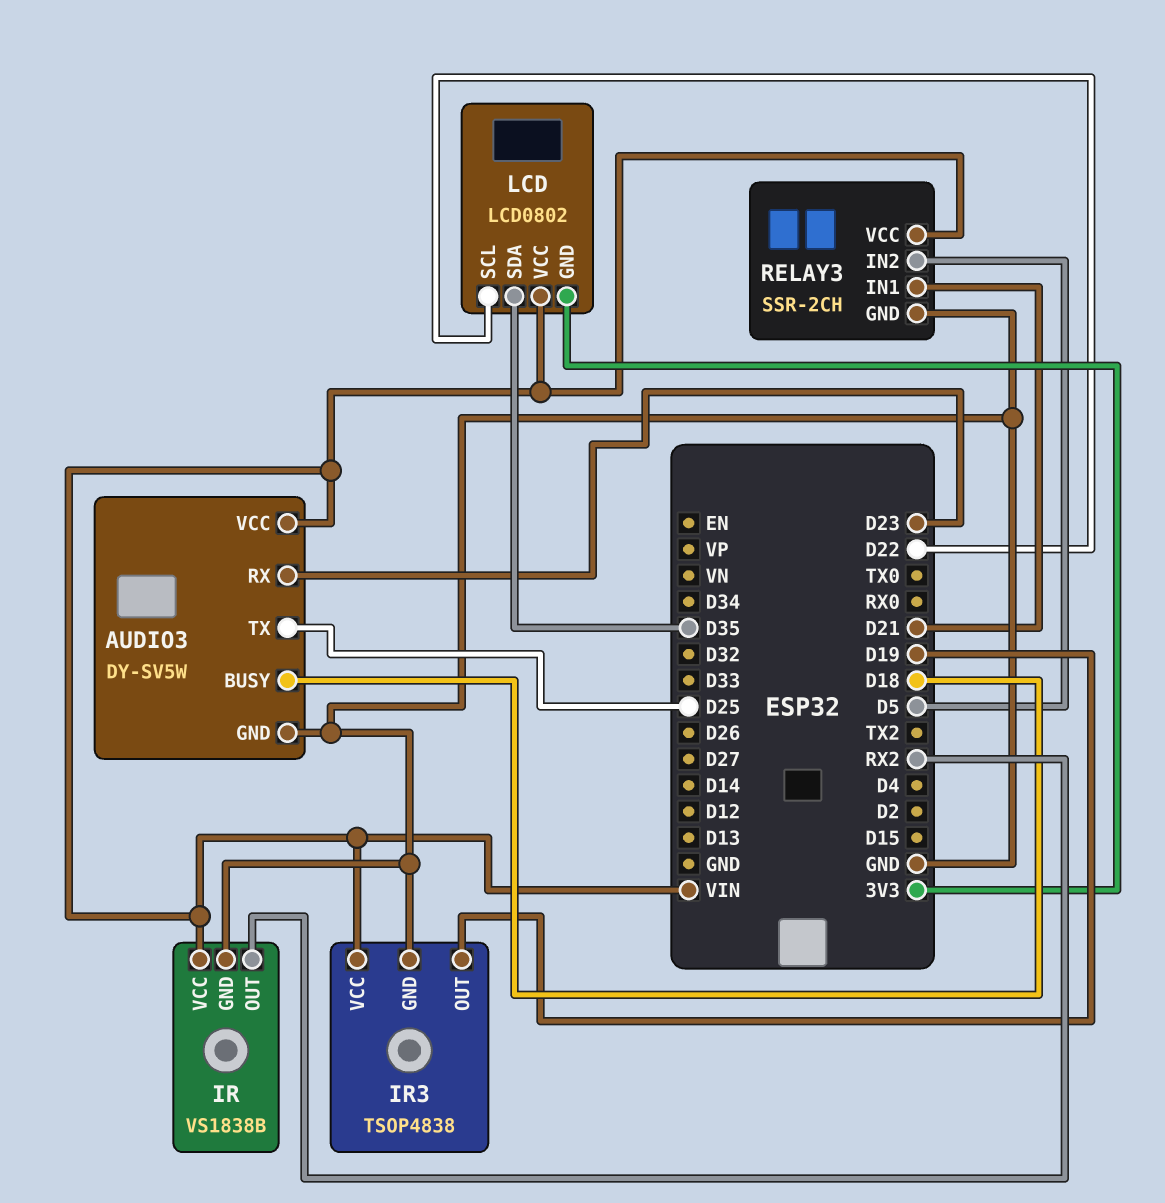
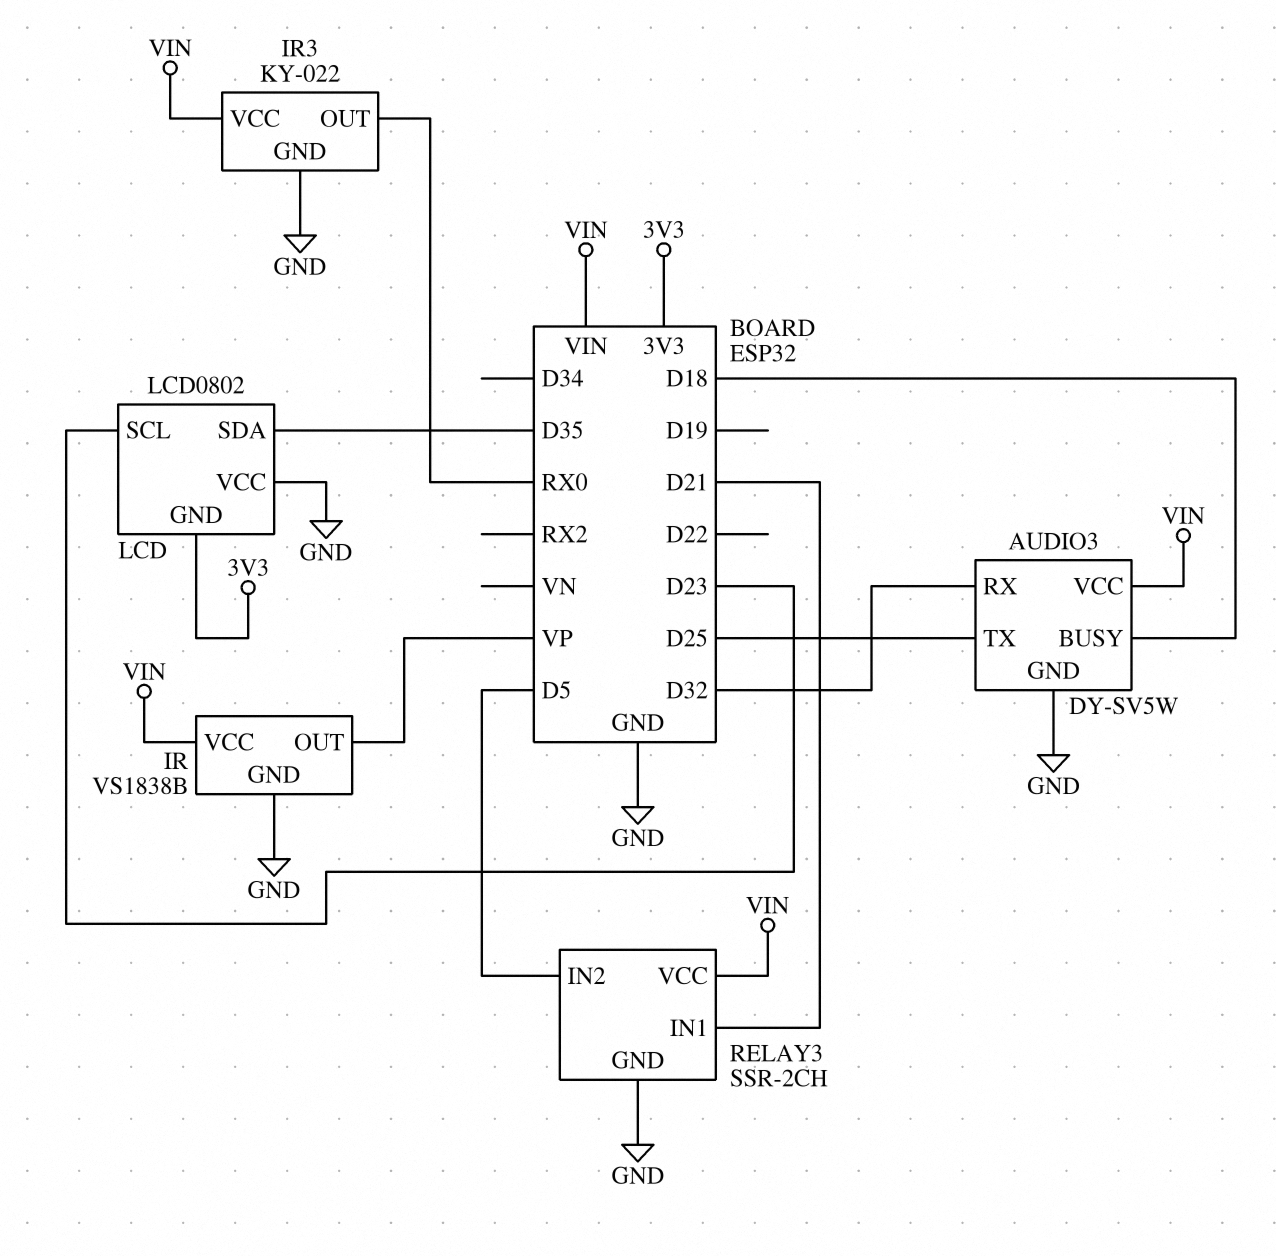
AUDIO3 pin RX: D23 -> D32
IR pin OUT: RX2 -> VP
IR3: TSOP4838 -> KY-022
IR3 pin OUT: D19 -> RX0
LCD pin SCL: D22 -> D23
LCD pin VCC: VIN -> GND

